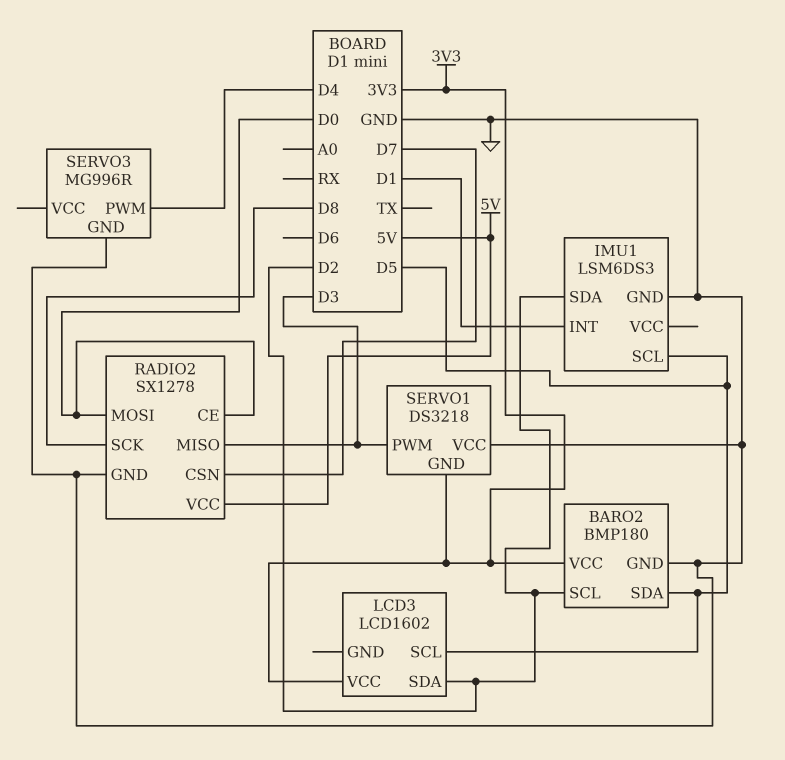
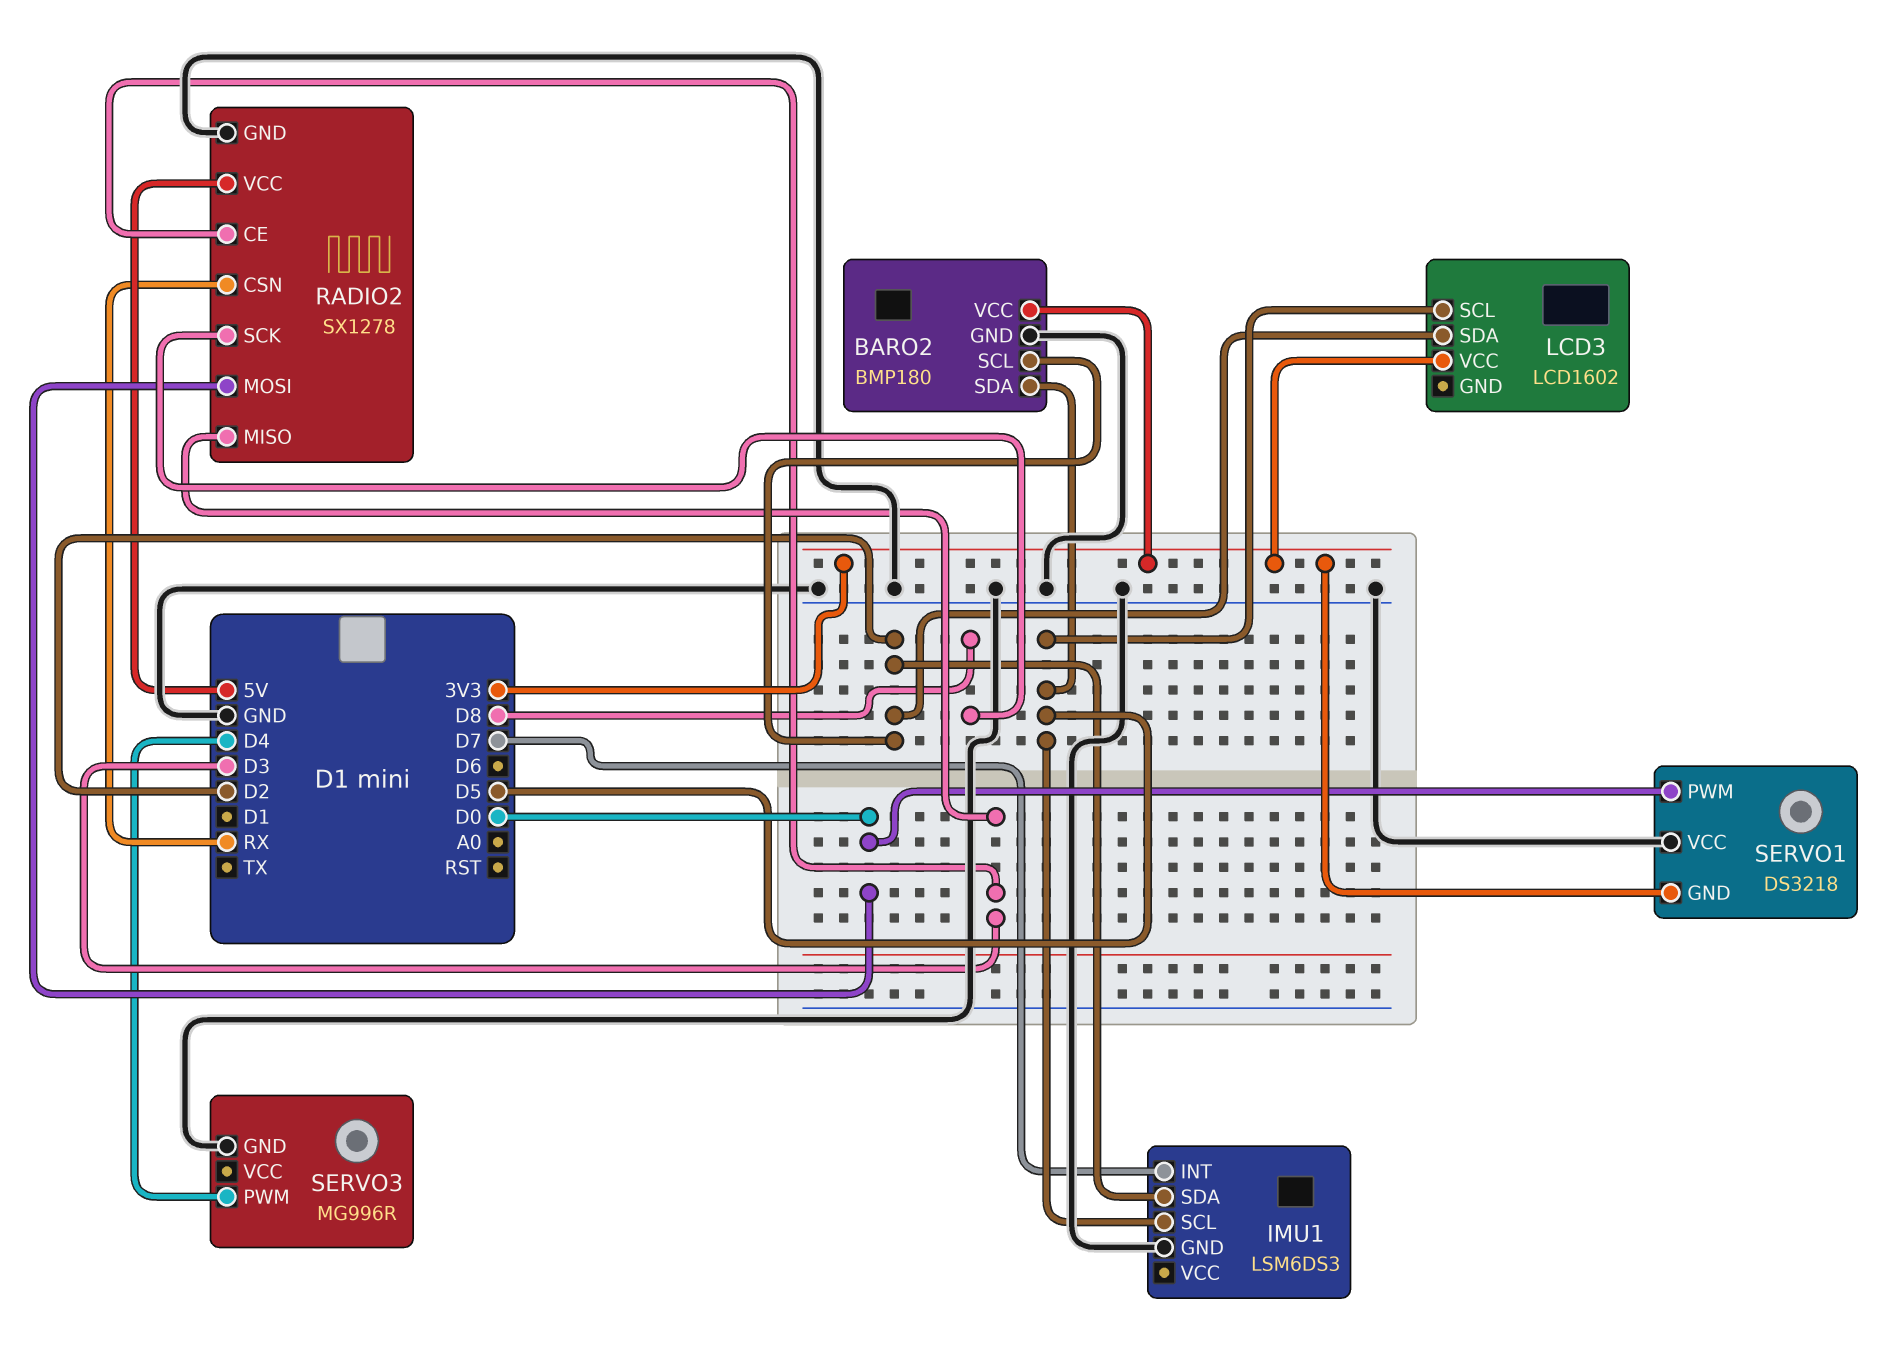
IMU1 pin INT: D1 -> D7
RADIO2 pin CE: D0 -> D3
RADIO2 pin CSN: D7 -> RX
SERVO1 pin PWM: D3 -> D0

